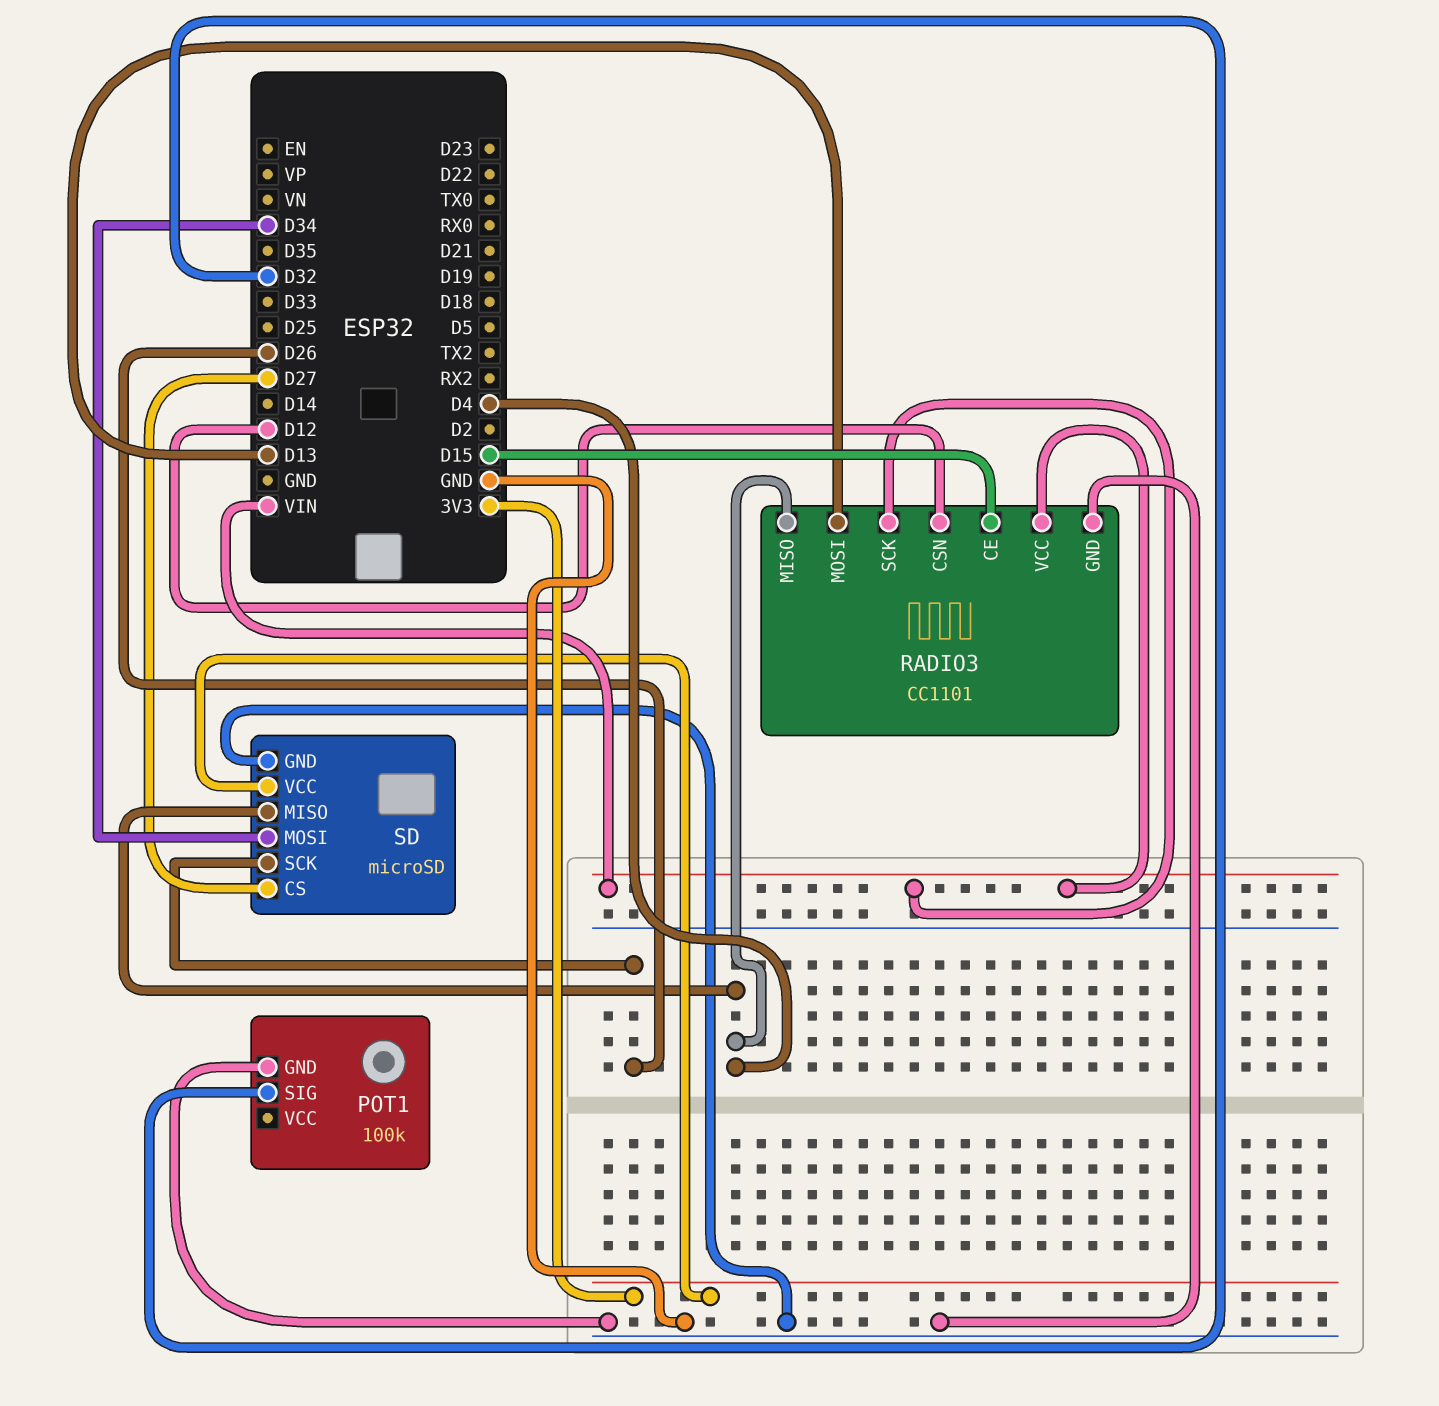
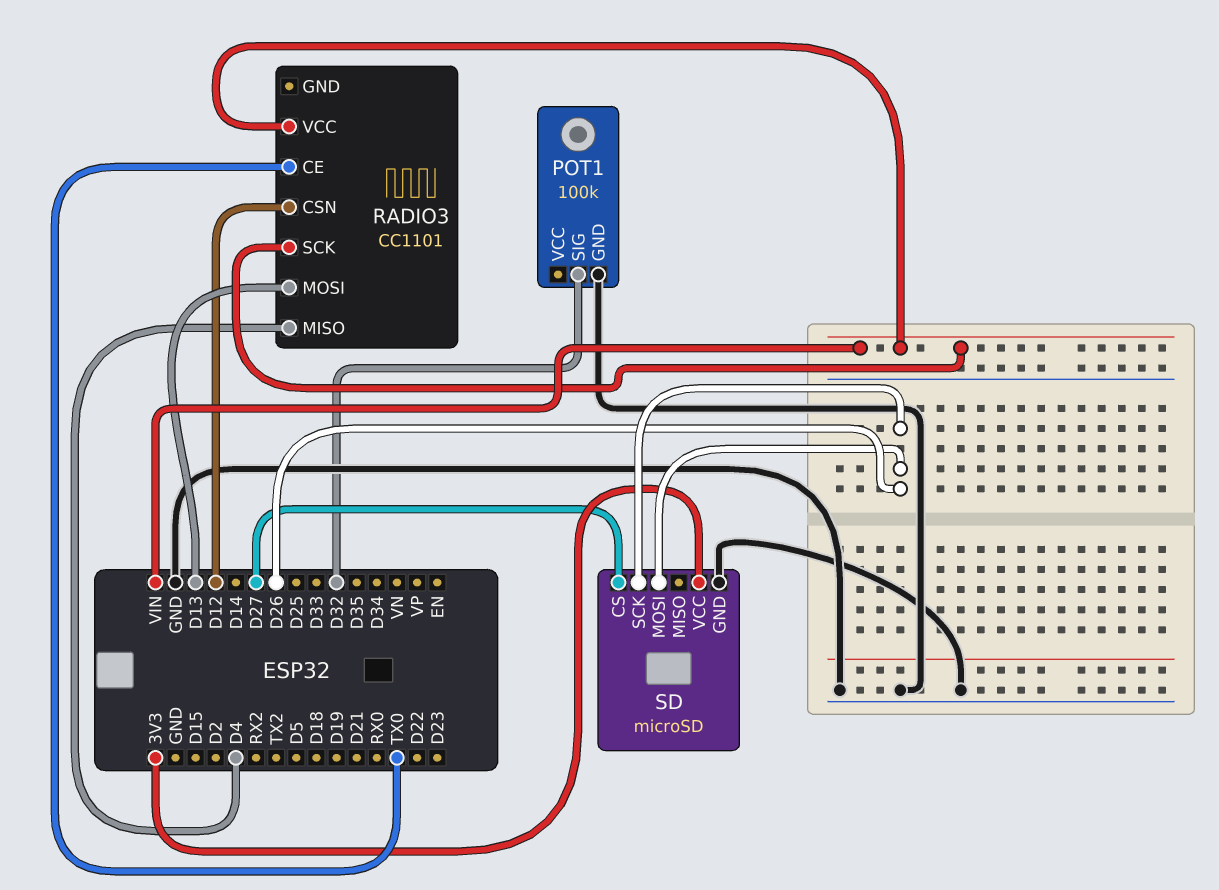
RADIO3 pin CE: D15 -> TX0
RADIO3 pin GND: GND -> none
SD pin MISO: D4 -> none
SD pin MOSI: D34 -> D26

